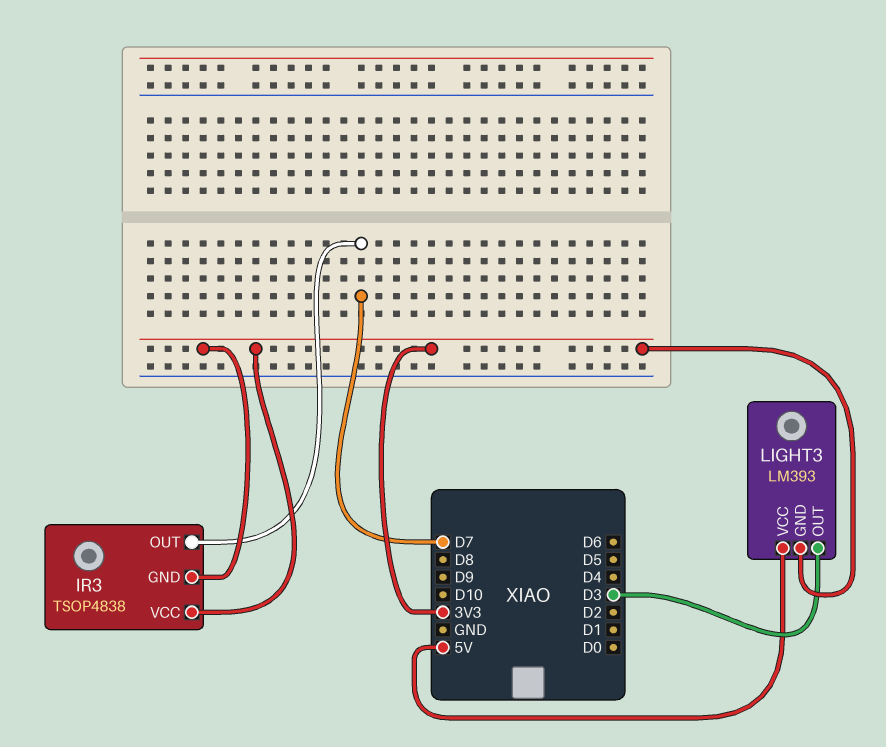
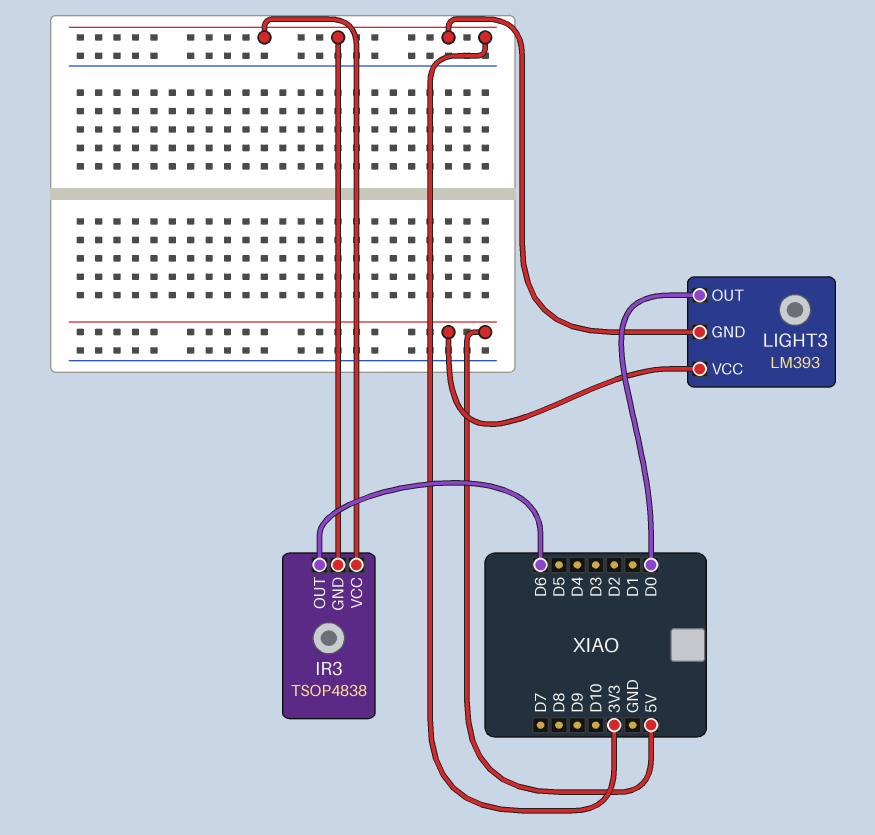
IR3 pin OUT: D7 -> D6
LIGHT3 pin OUT: D3 -> D0

